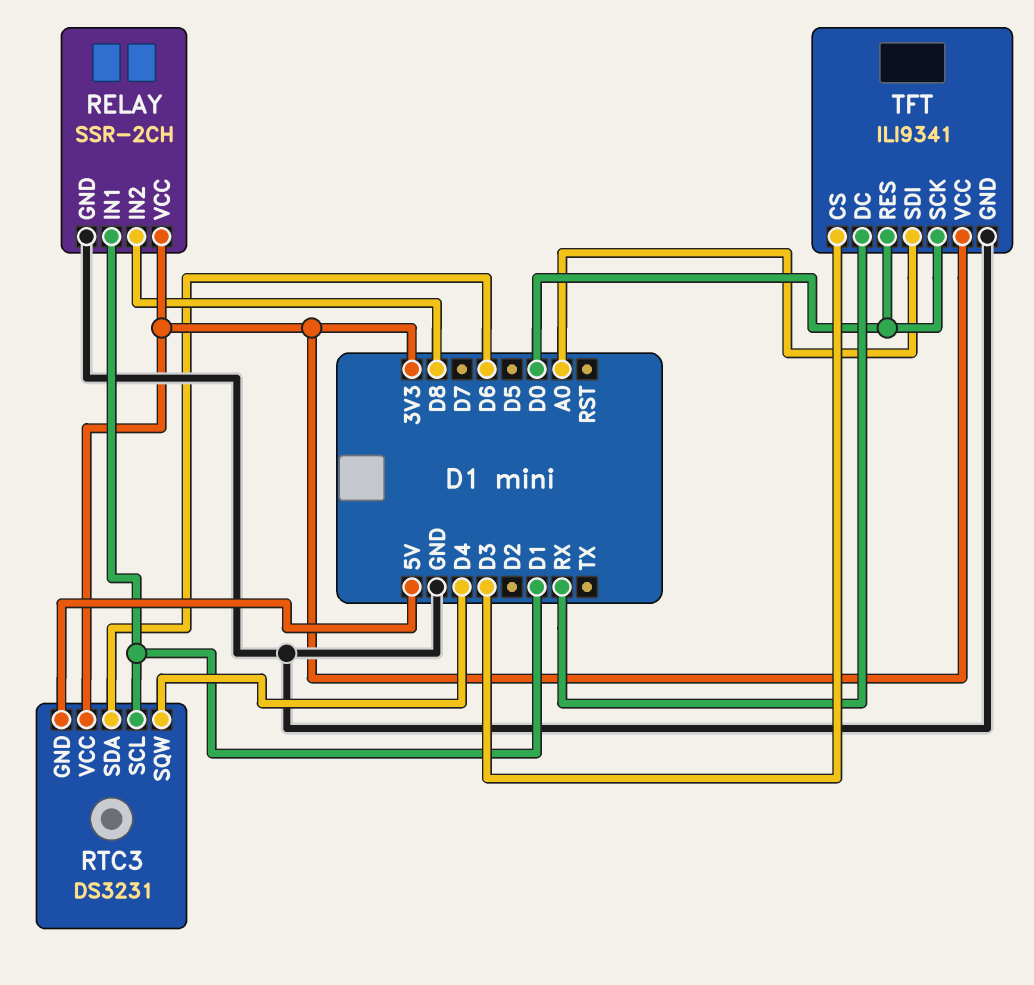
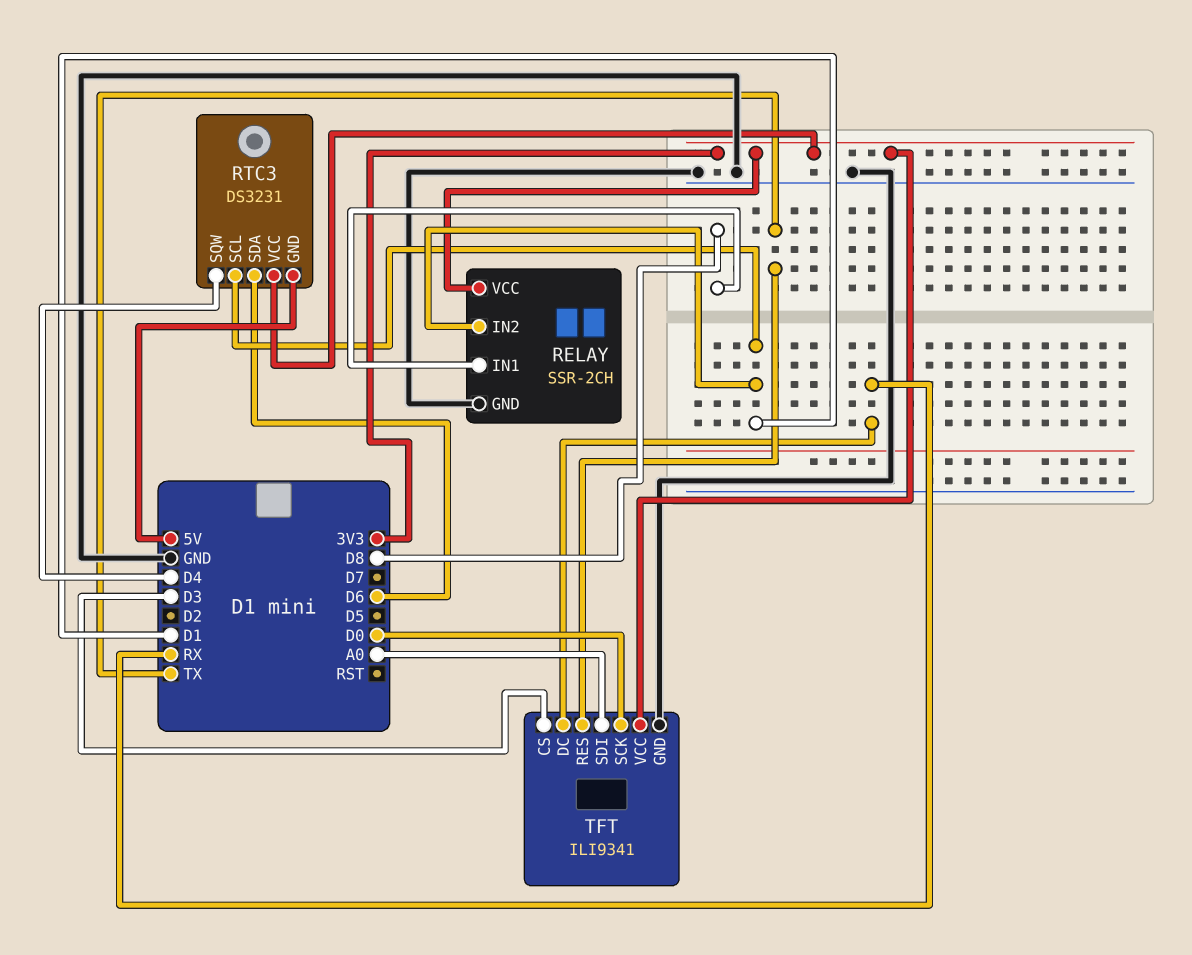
RELAY pin IN1: D1 -> D8
RELAY pin IN2: D8 -> D1
TFT pin RES: D0 -> TX

